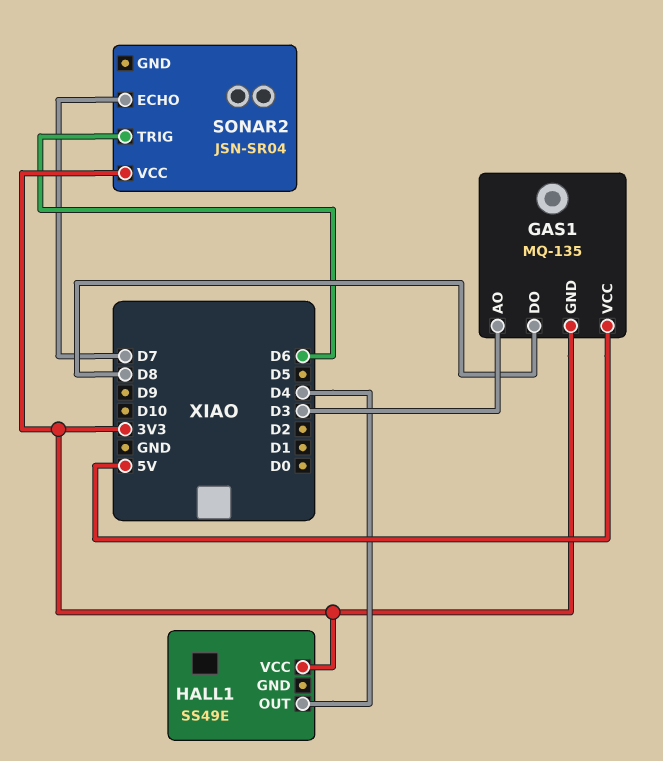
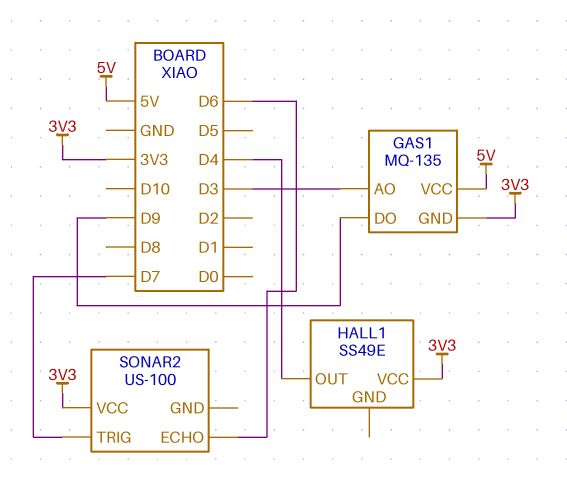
GAS1 pin DO: D8 -> D9
SONAR2: JSN-SR04 -> US-100
SONAR2 pin ECHO: D7 -> D6
SONAR2 pin TRIG: D6 -> D7

